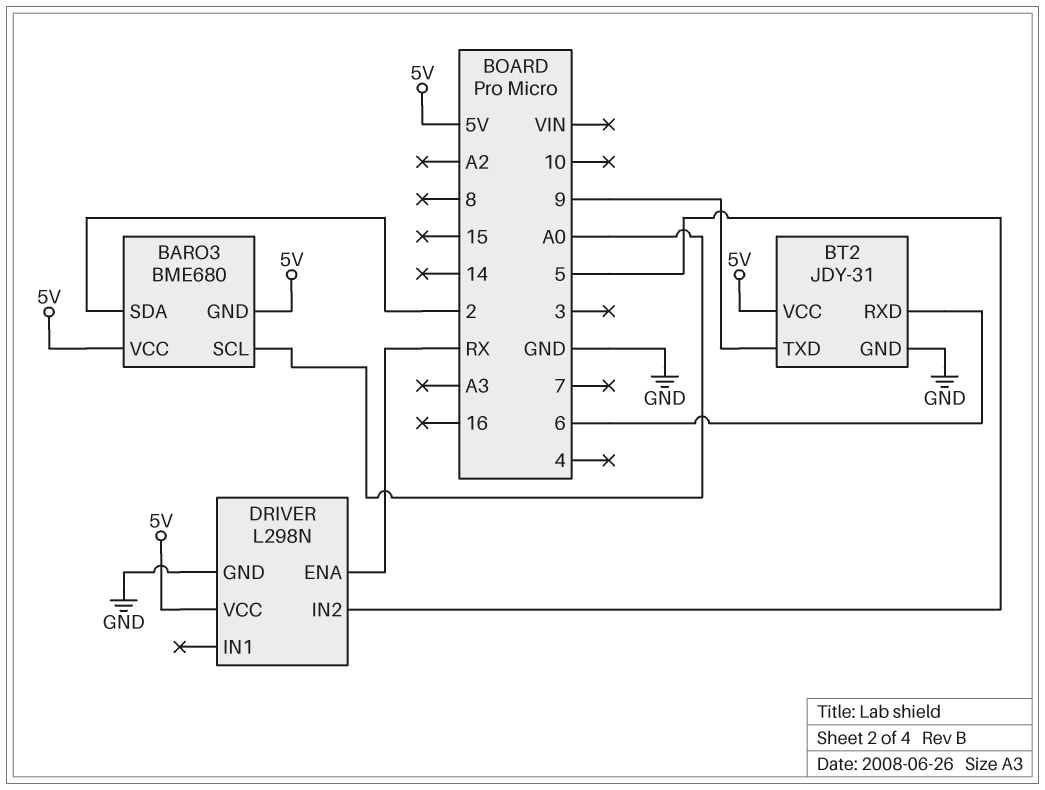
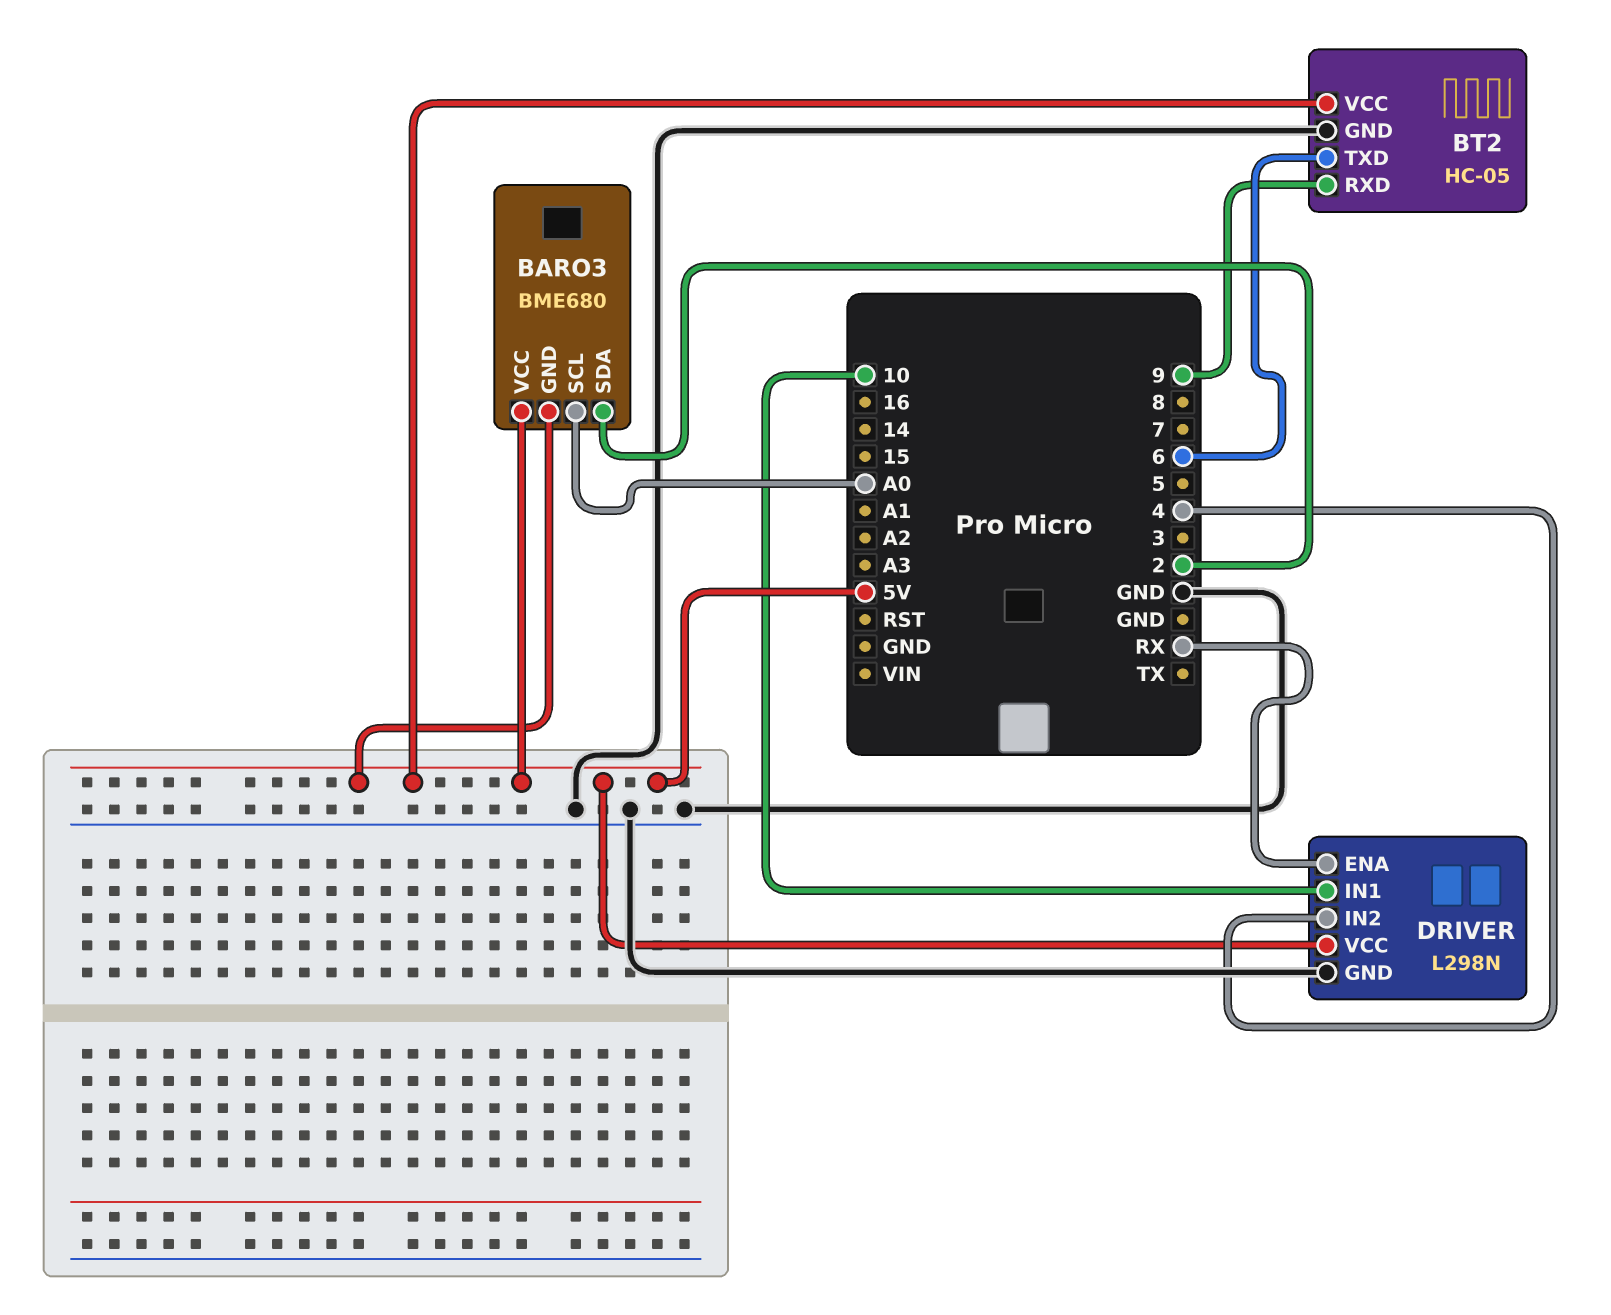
BT2: JDY-31 -> HC-05
BT2 pin RXD: 6 -> 9
BT2 pin TXD: 9 -> 6
DRIVER pin IN1: none -> 10
DRIVER pin IN2: 5 -> 4

